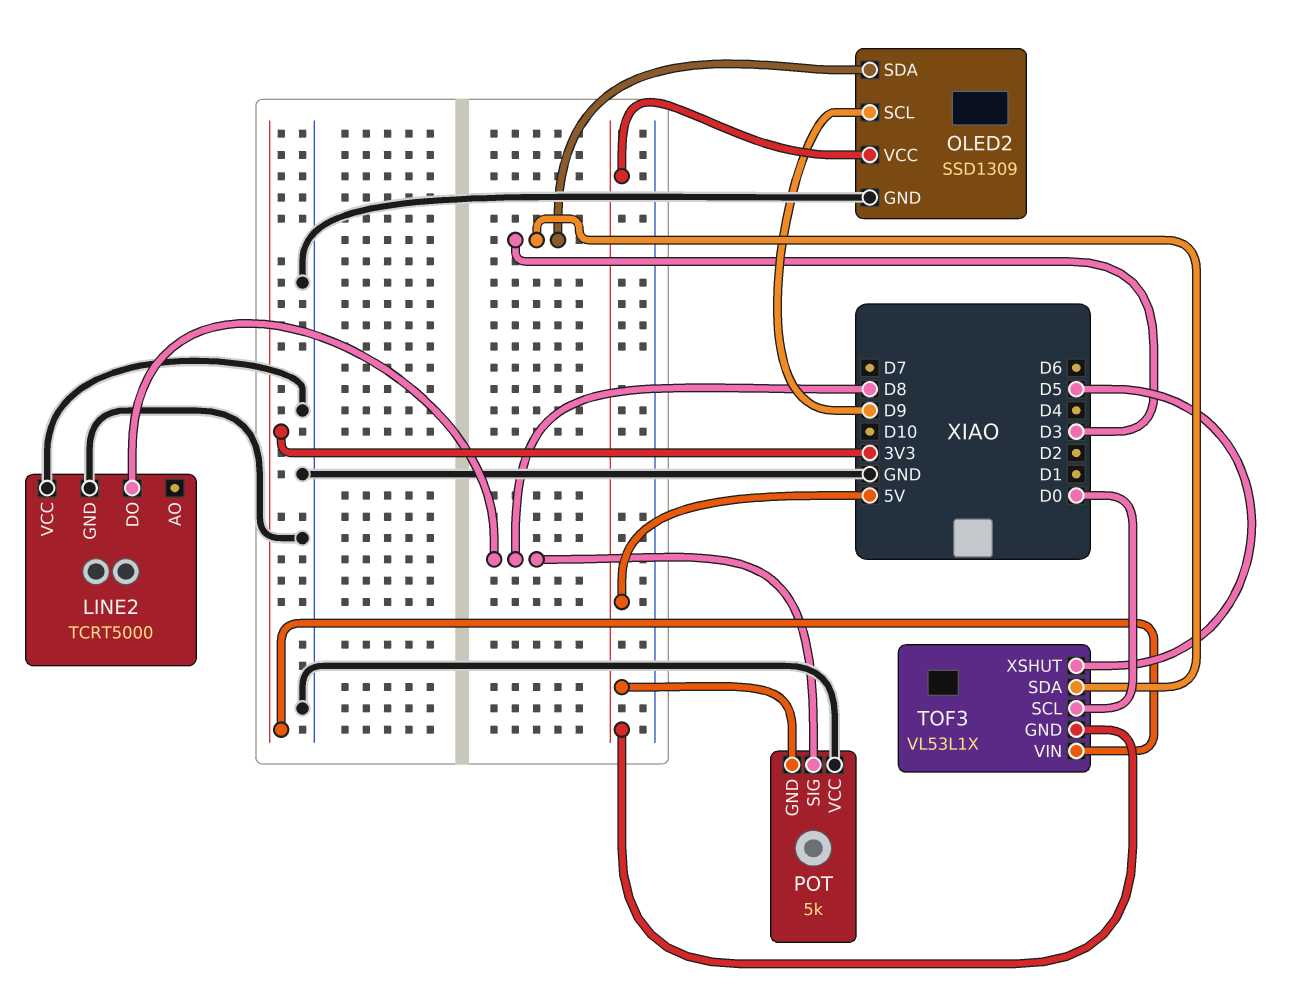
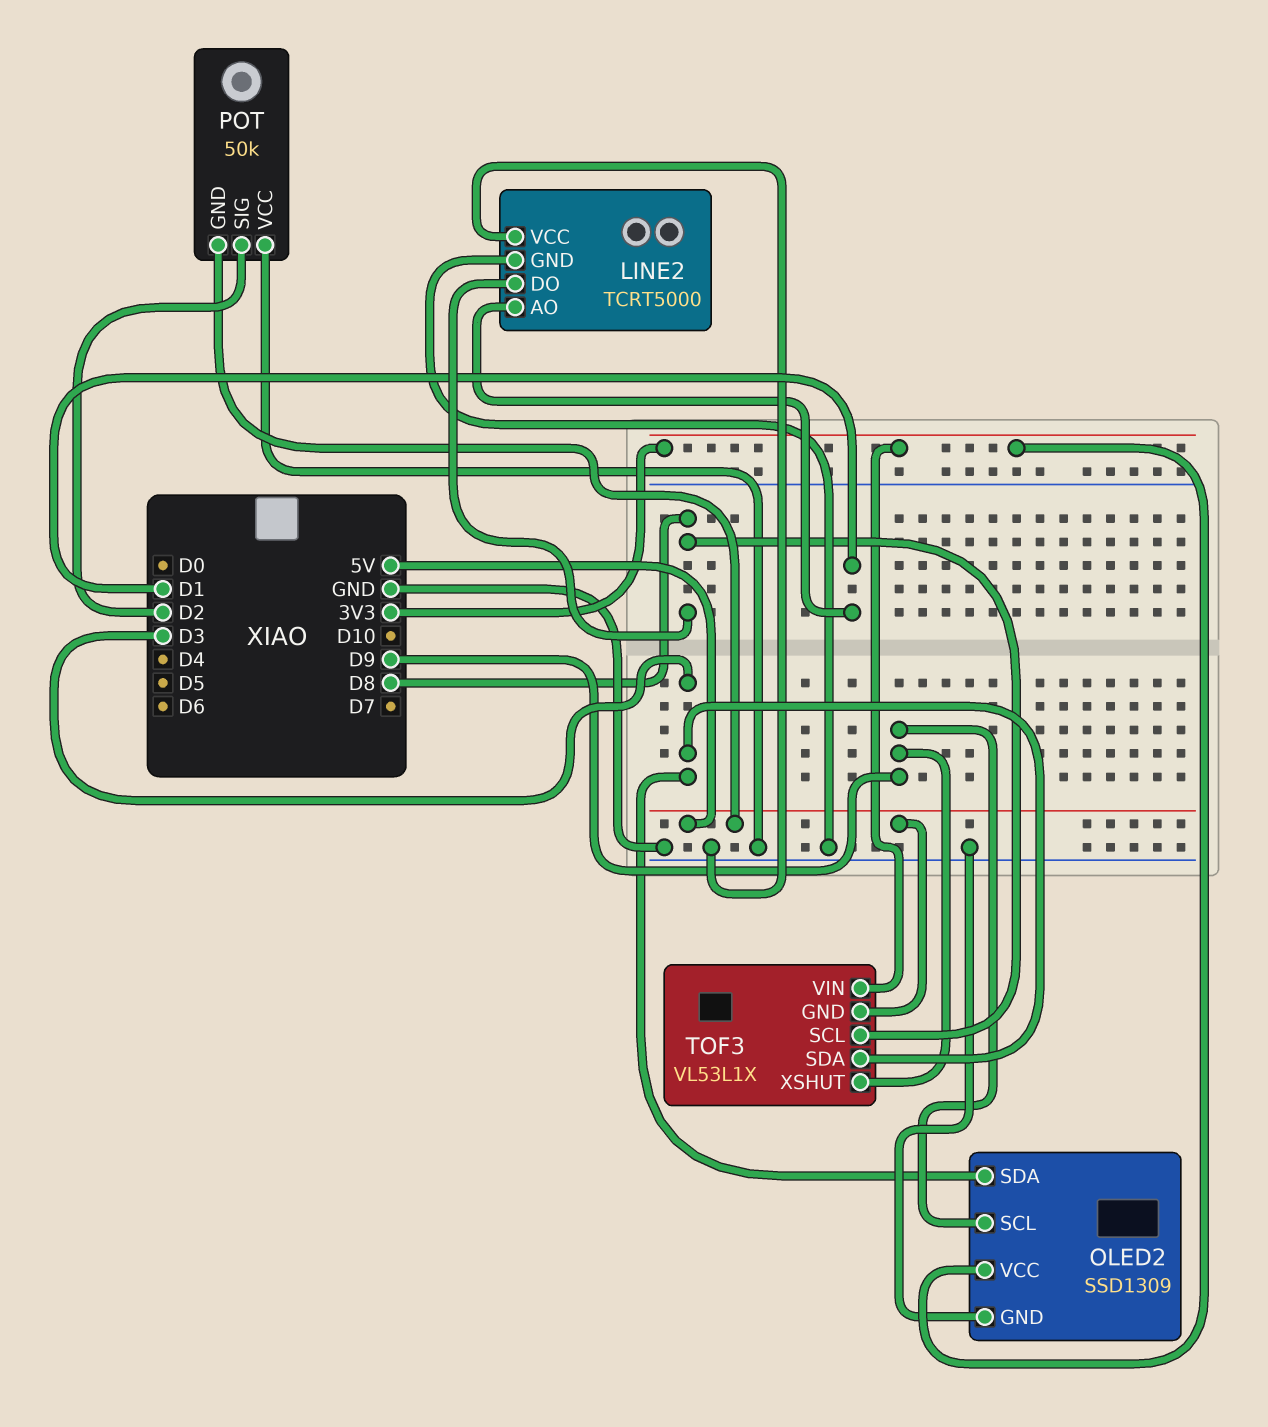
LINE2 pin AO: none -> D1
OLED2 pin VCC: 5V -> 3V3
POT: 5k -> 50k
POT pin SIG: D8 -> D2
TOF3 pin SCL: D0 -> D8
TOF3 pin XSHUT: D5 -> D9

